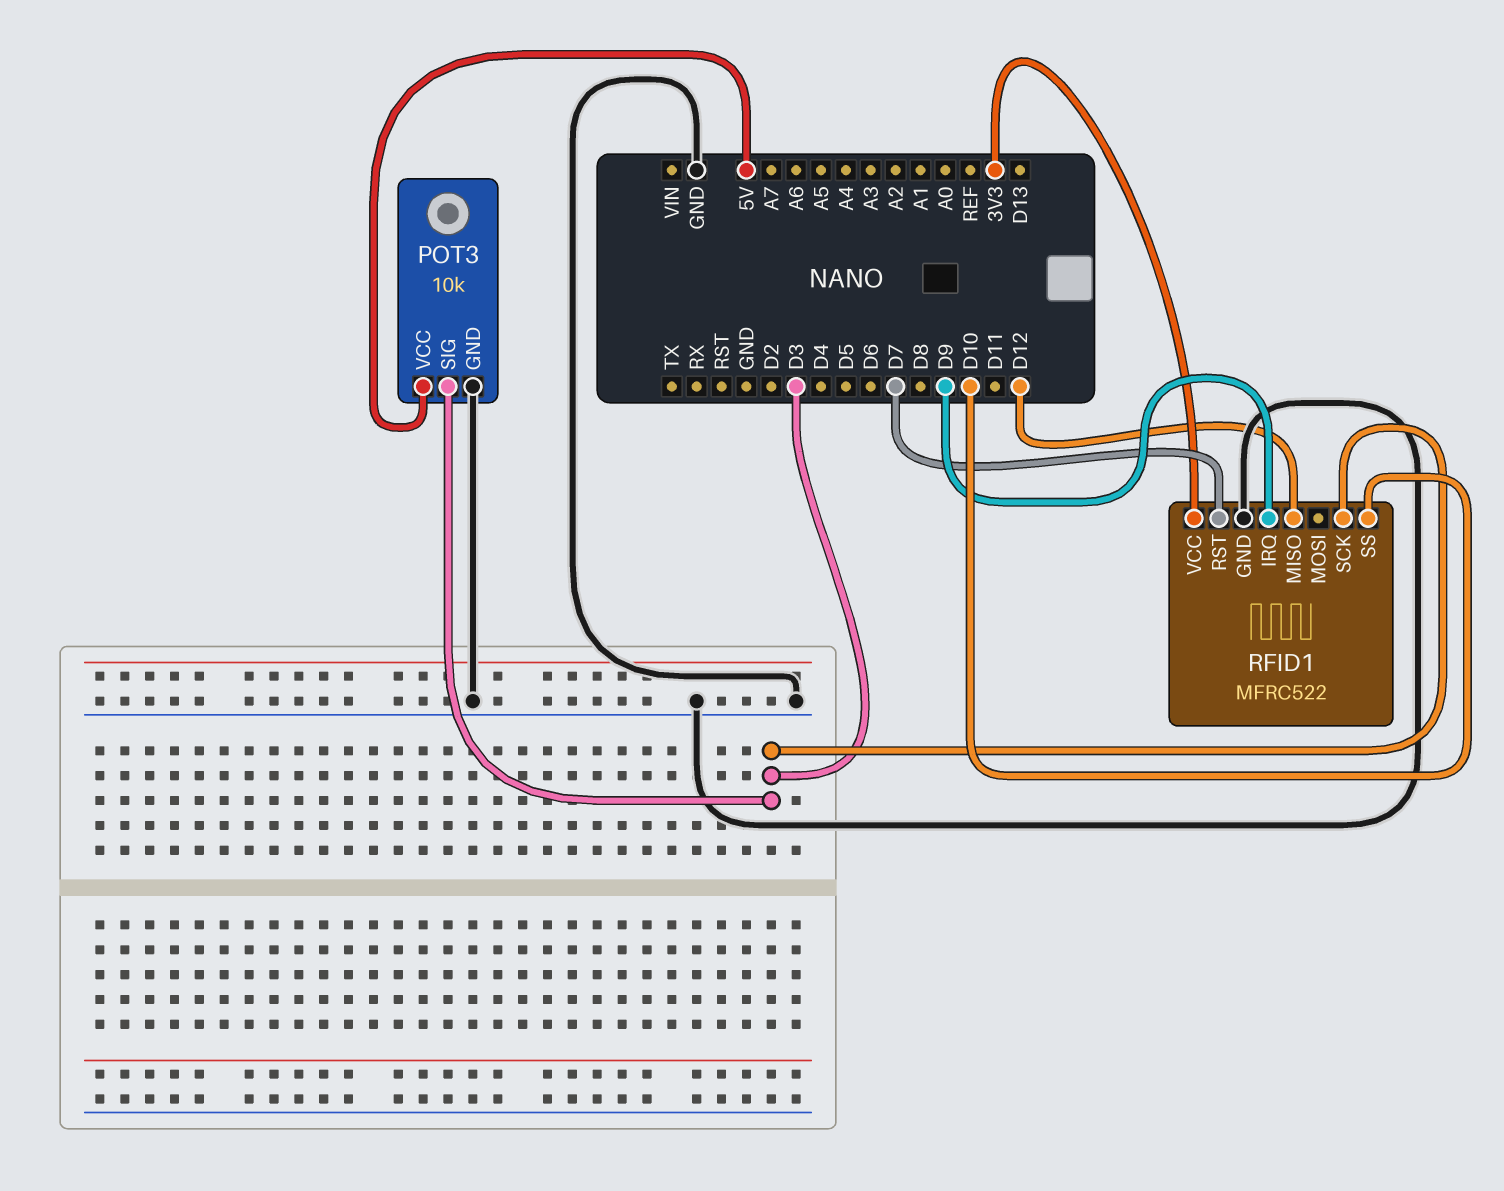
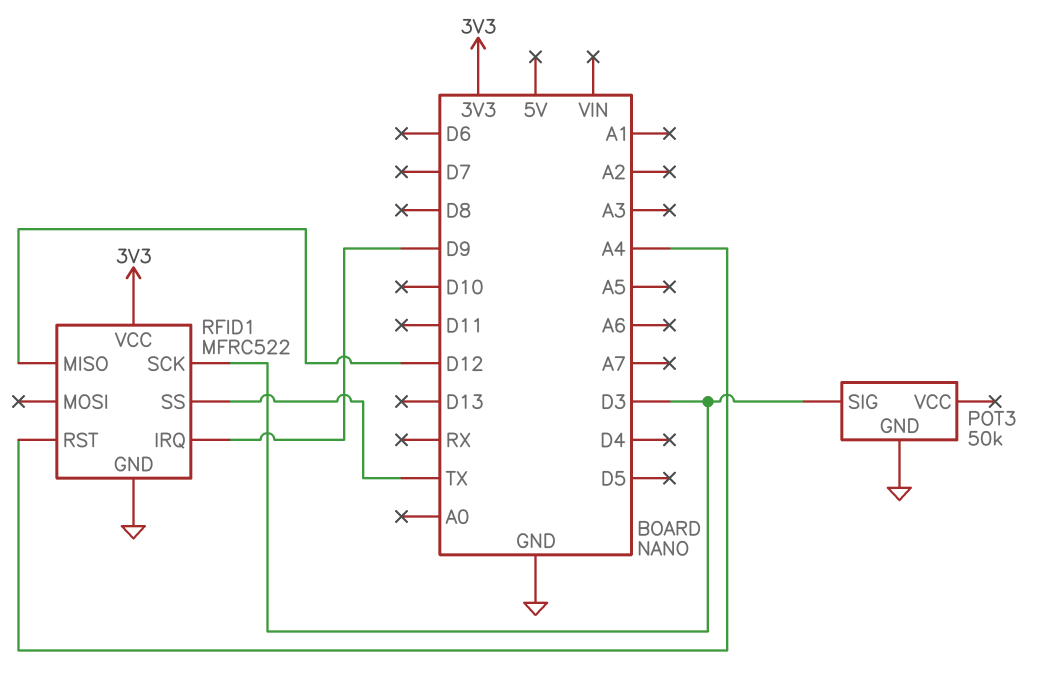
POT3: 10k -> 50k
POT3 pin VCC: 5V -> none
RFID1 pin RST: D7 -> A4
RFID1 pin SS: D10 -> TX

